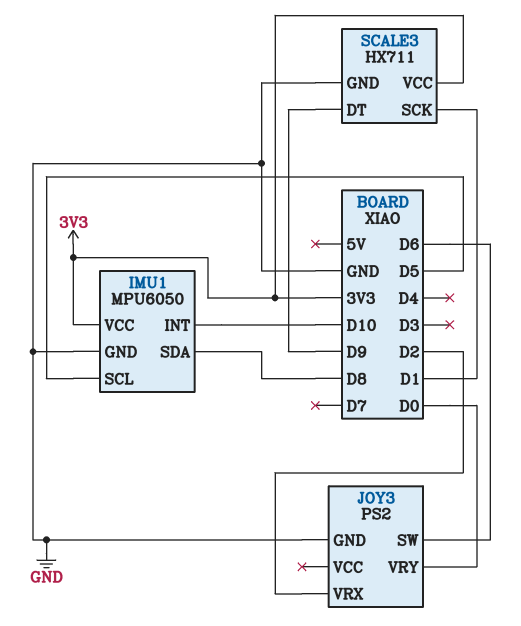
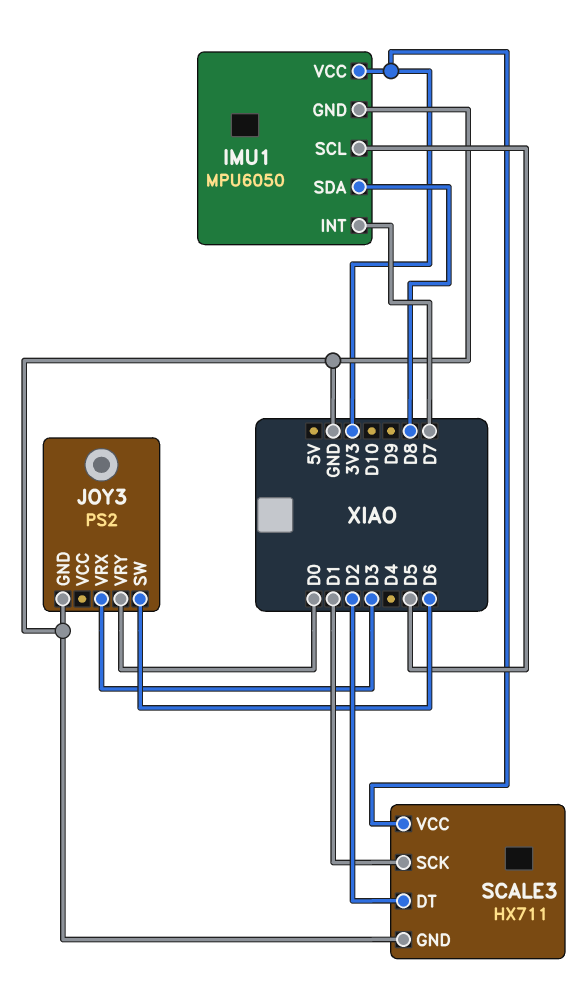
IMU1 pin INT: D10 -> D7
JOY3 pin VRX: D2 -> D3
SCALE3 pin DT: D9 -> D2

